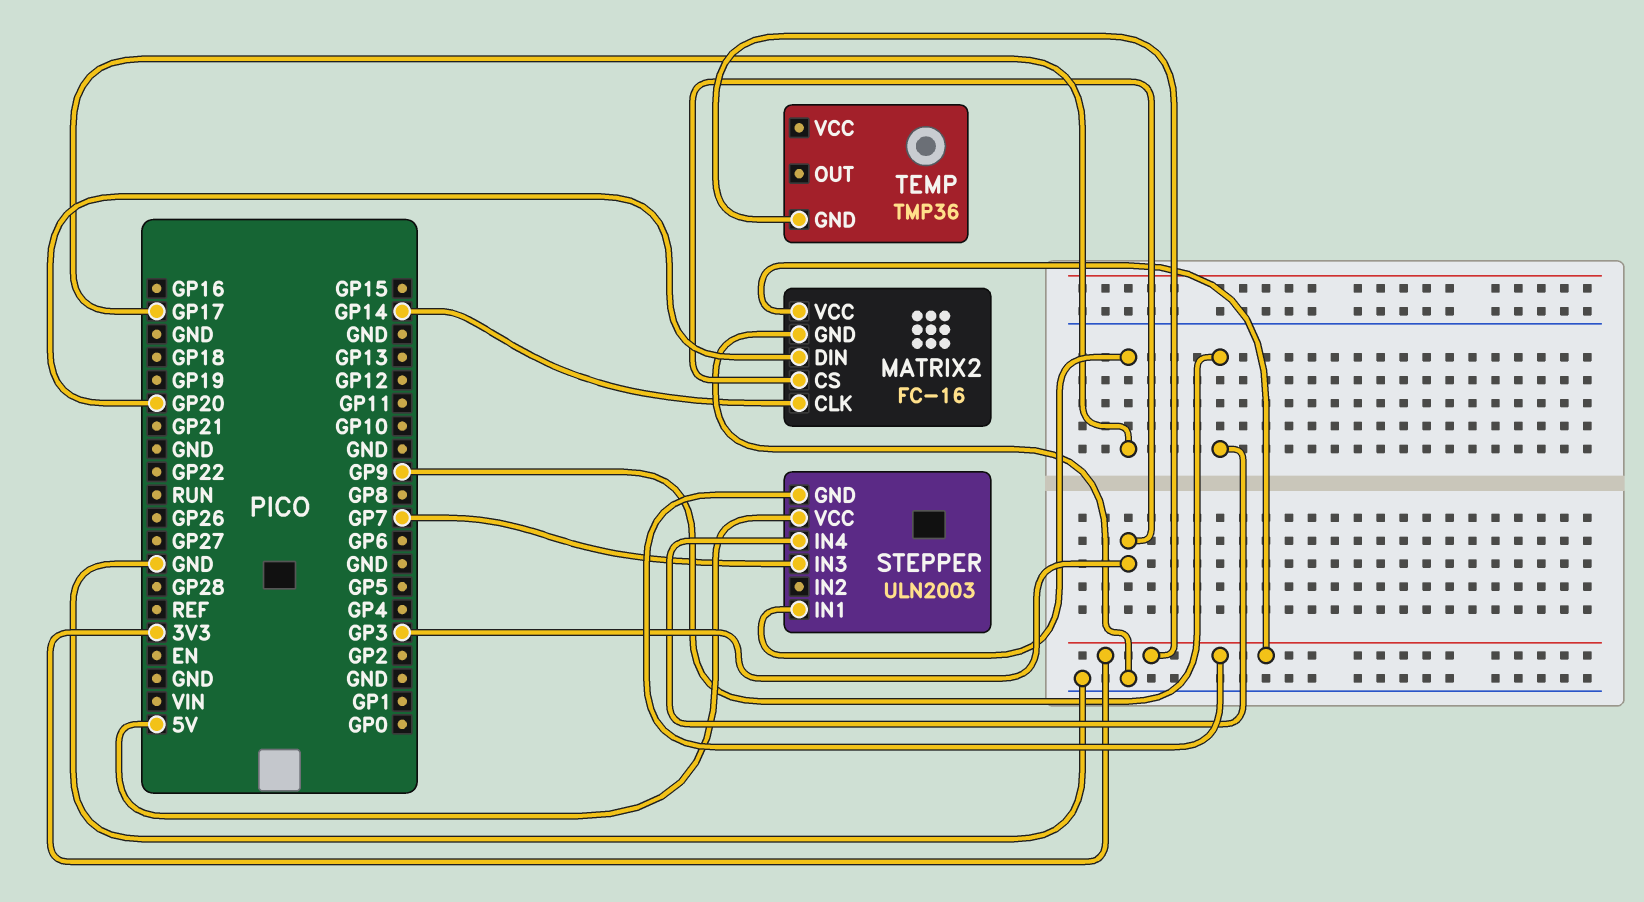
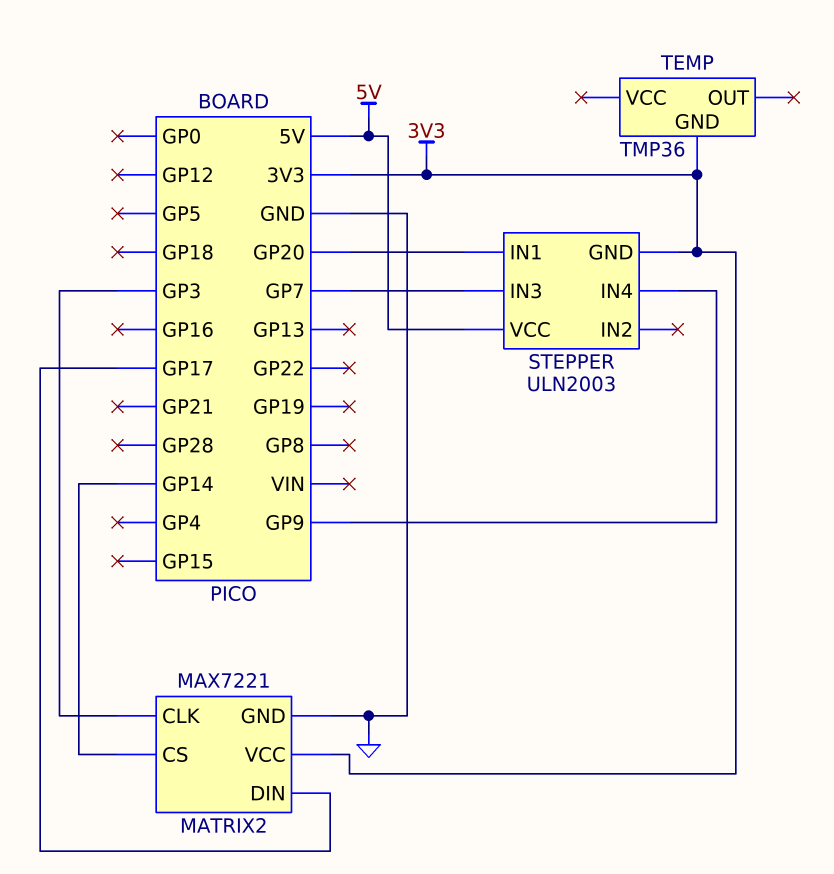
MATRIX2: FC-16 -> MAX7221
MATRIX2 pin CLK: GP14 -> GP3
MATRIX2 pin CS: GP3 -> GP14
MATRIX2 pin DIN: GP20 -> GP17
STEPPER pin IN1: GP17 -> GP20

